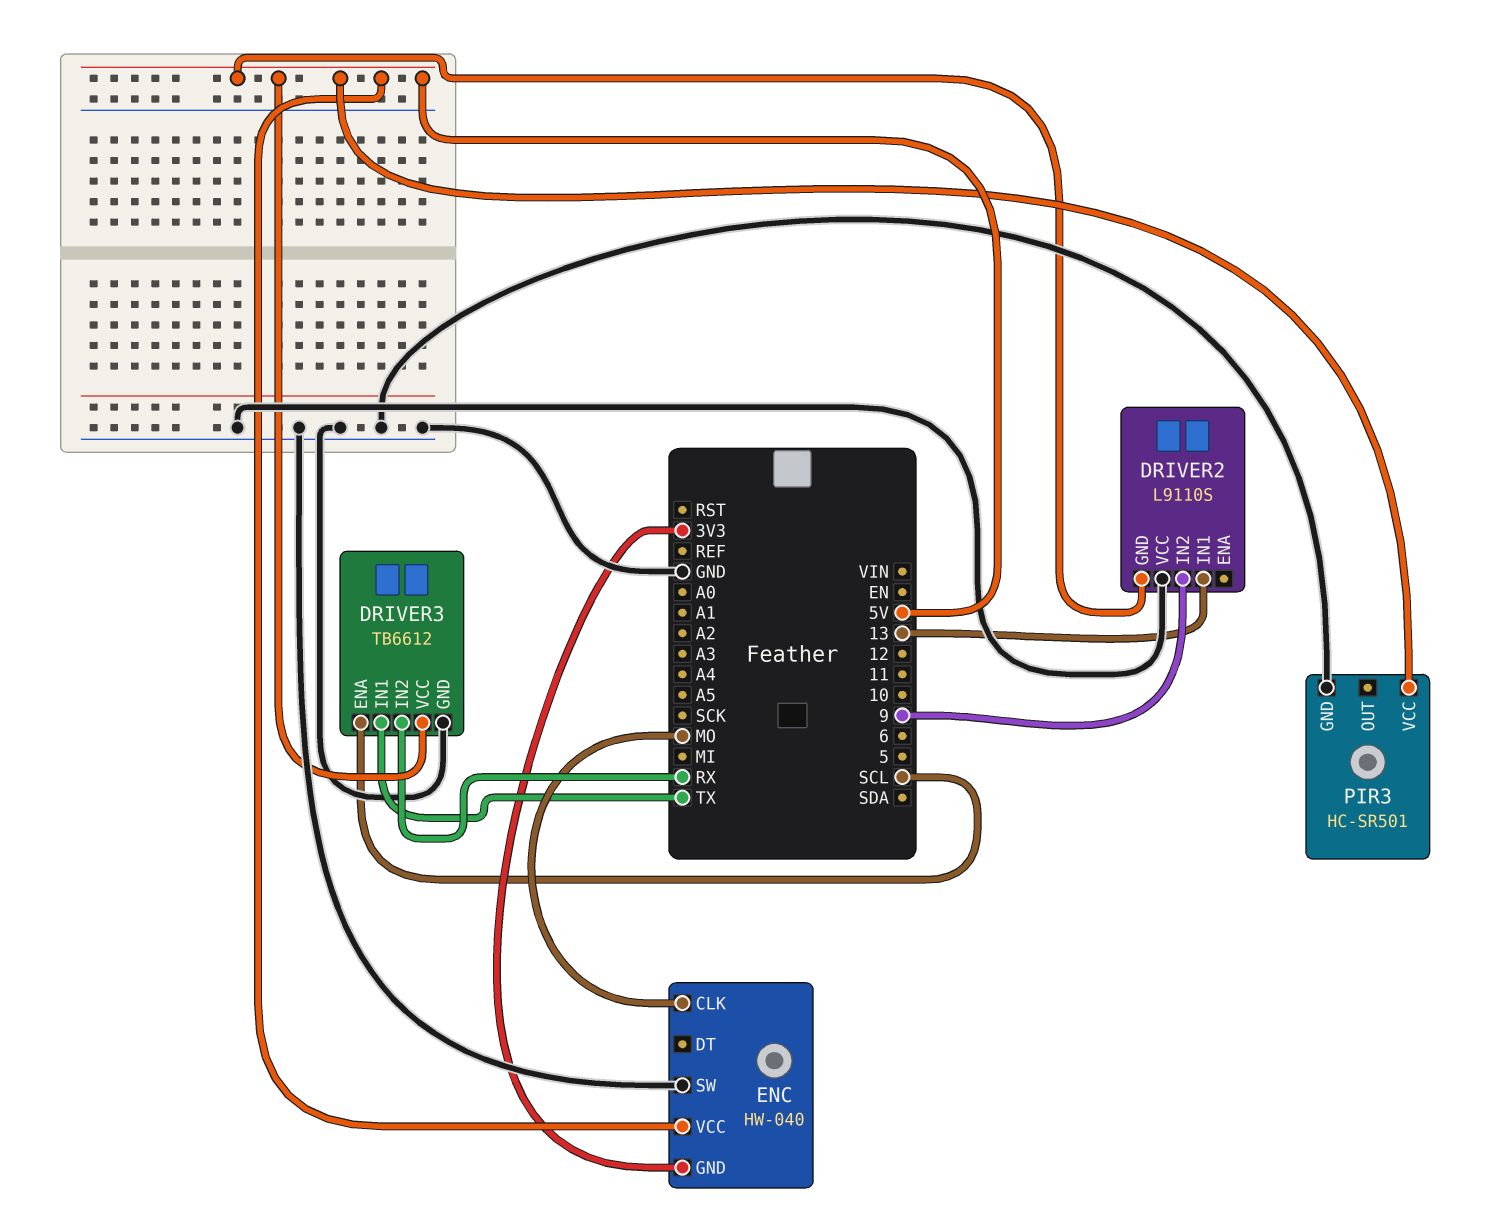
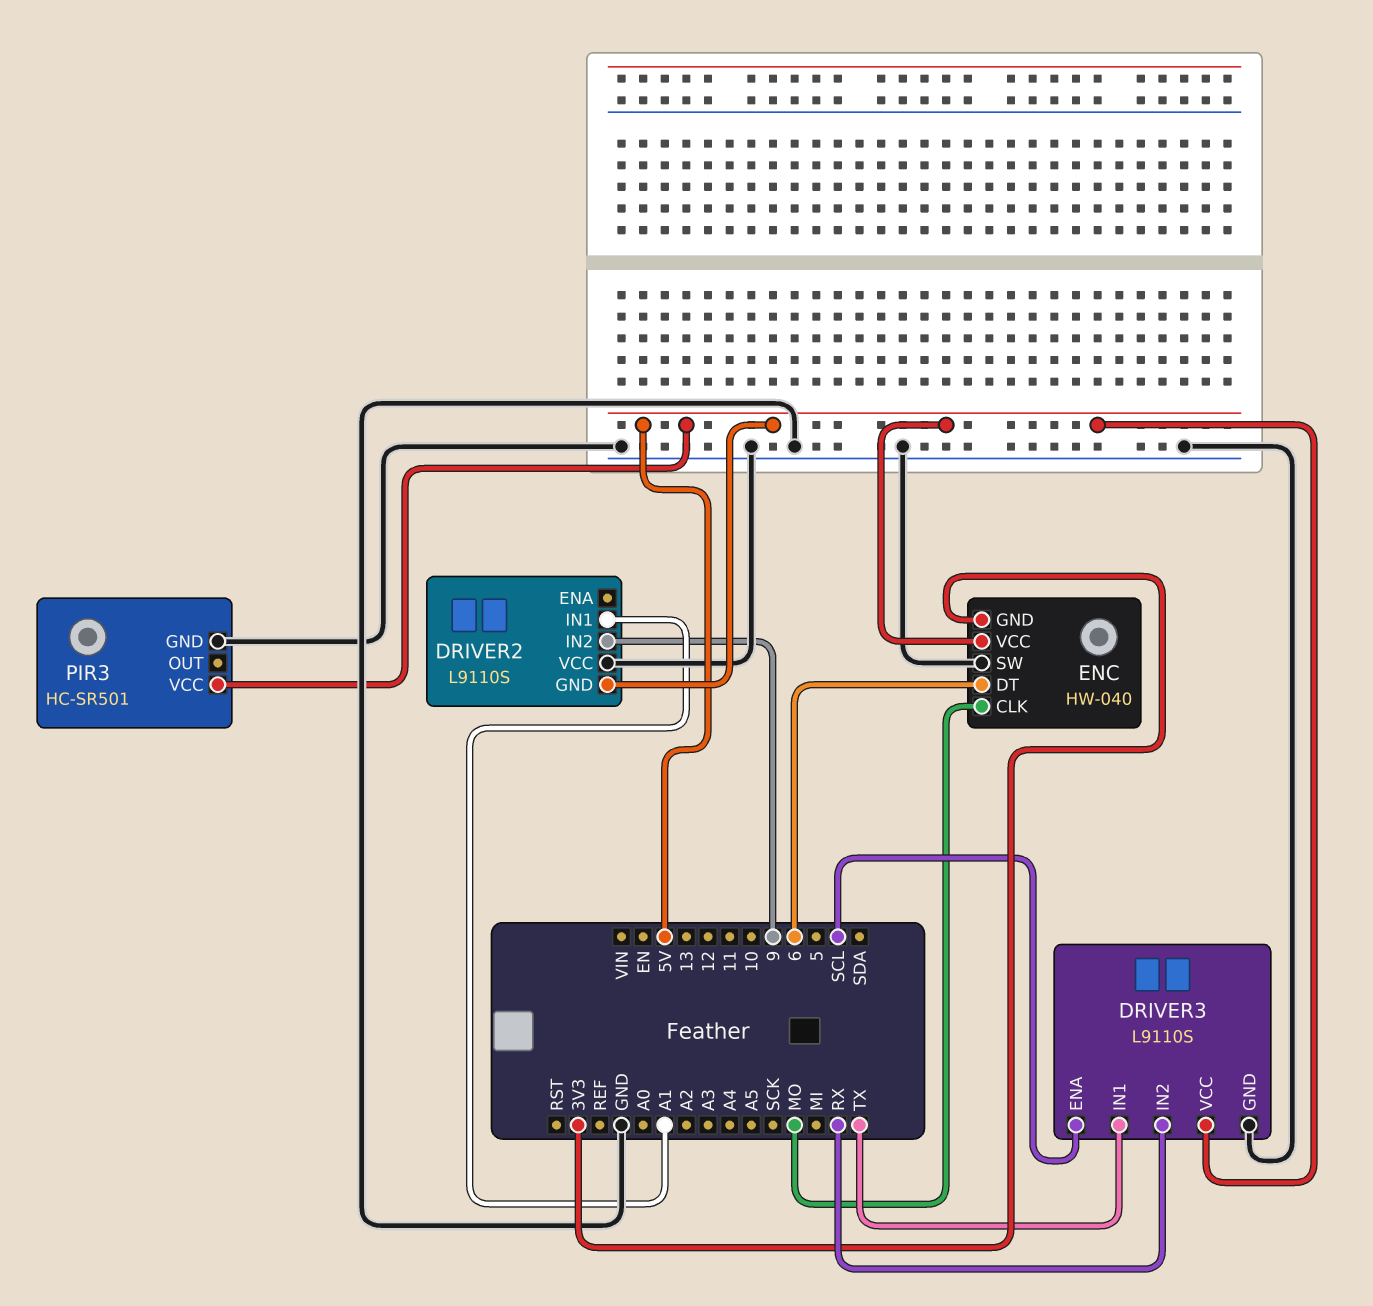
DRIVER2 pin IN1: 13 -> A1
DRIVER3: TB6612 -> L9110S
ENC pin DT: none -> 6

